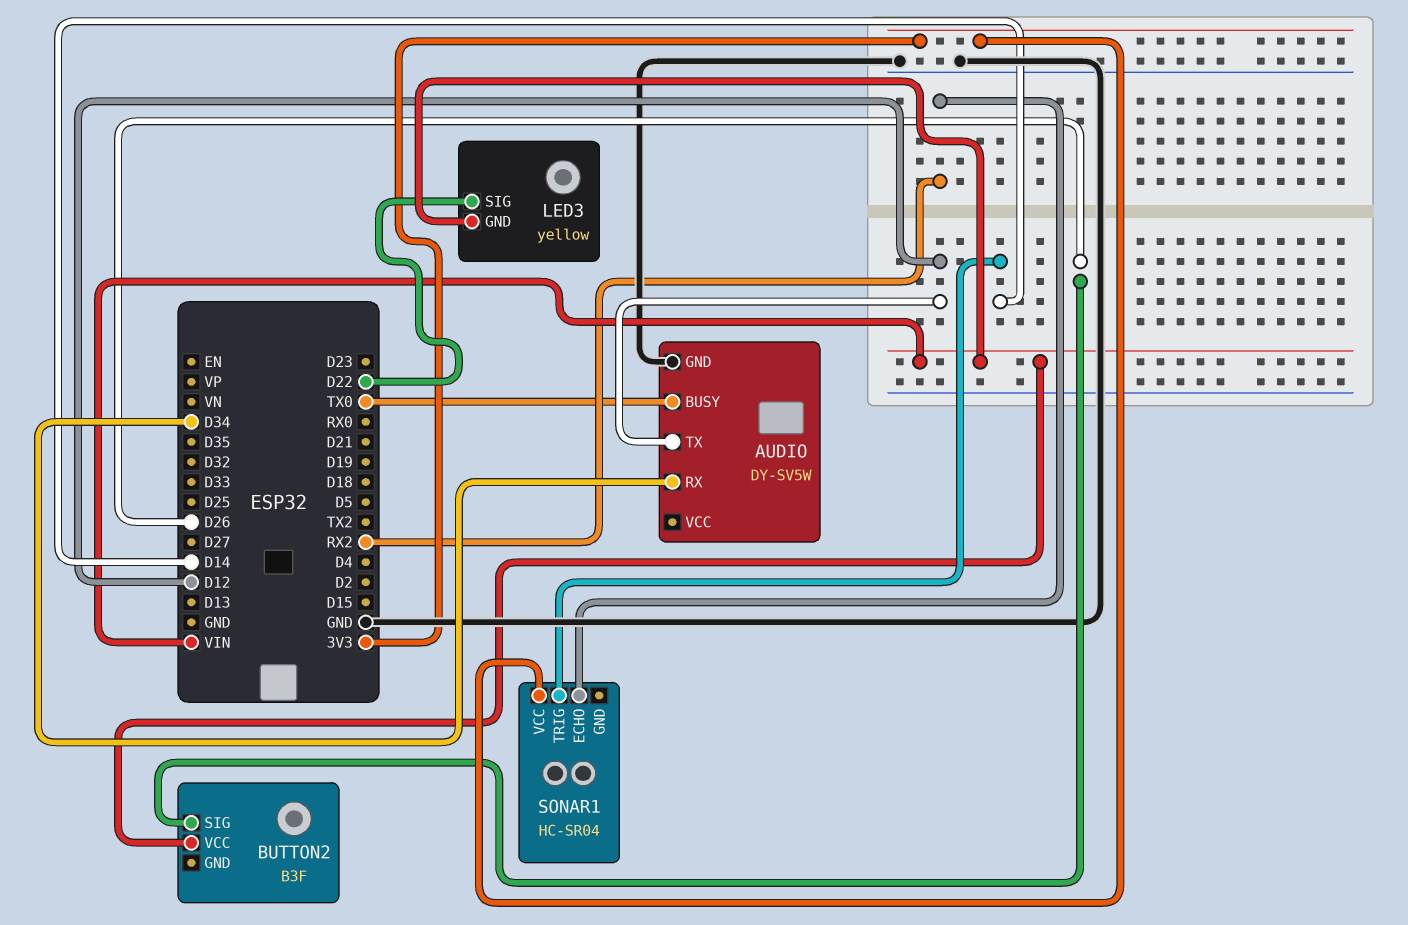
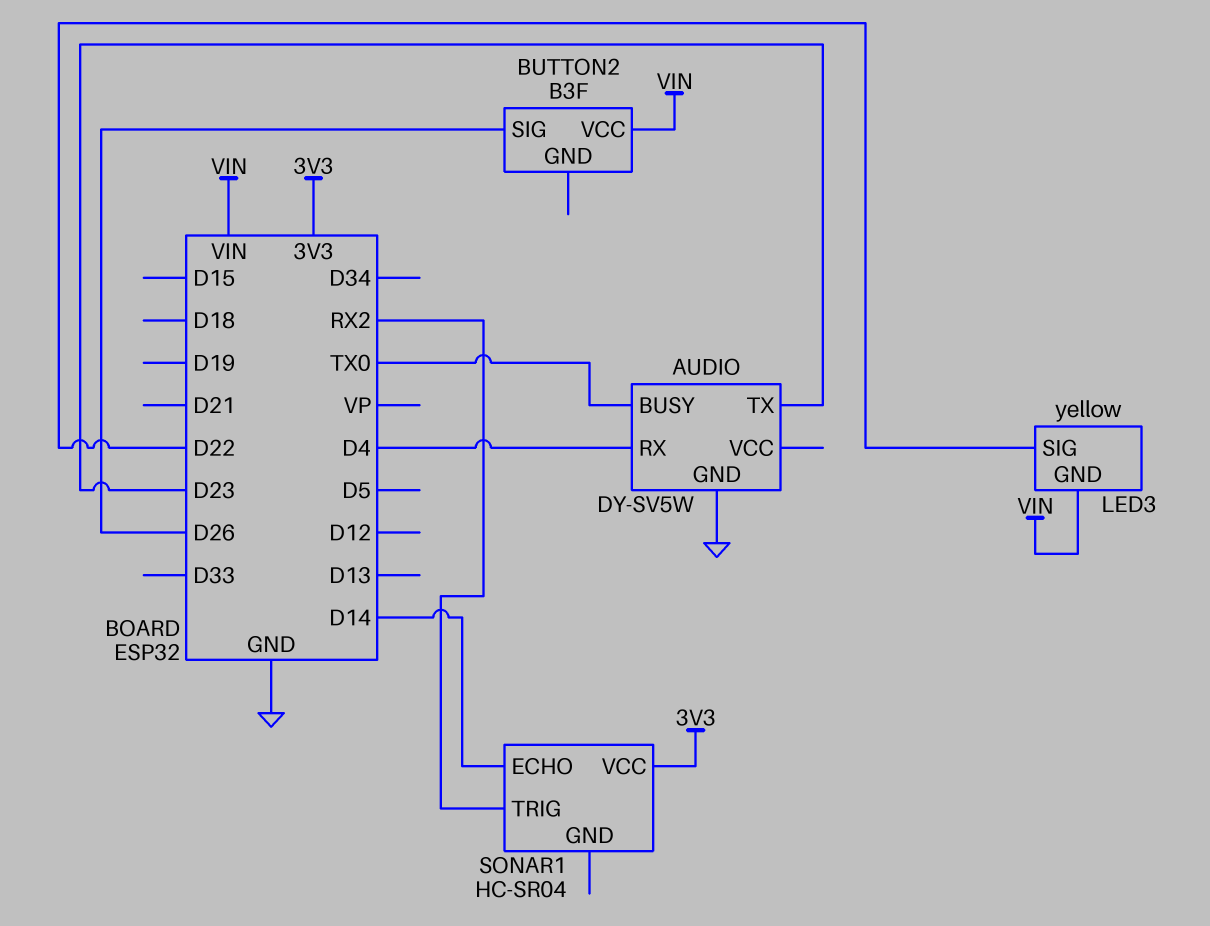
AUDIO pin RX: D34 -> D4
AUDIO pin TX: D12 -> D23
SONAR1 pin ECHO: RX2 -> D14
SONAR1 pin TRIG: D14 -> RX2

